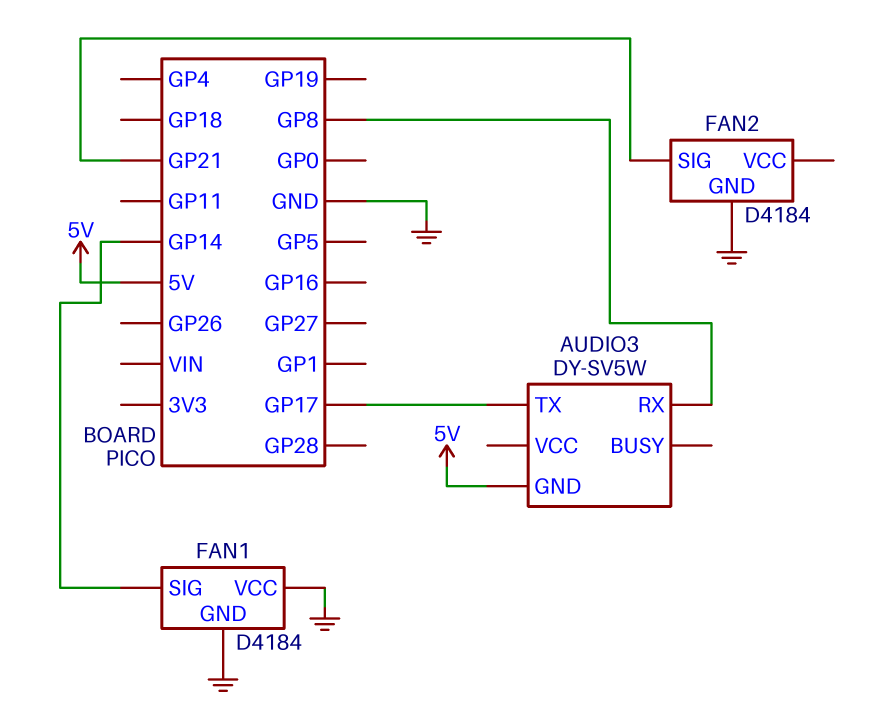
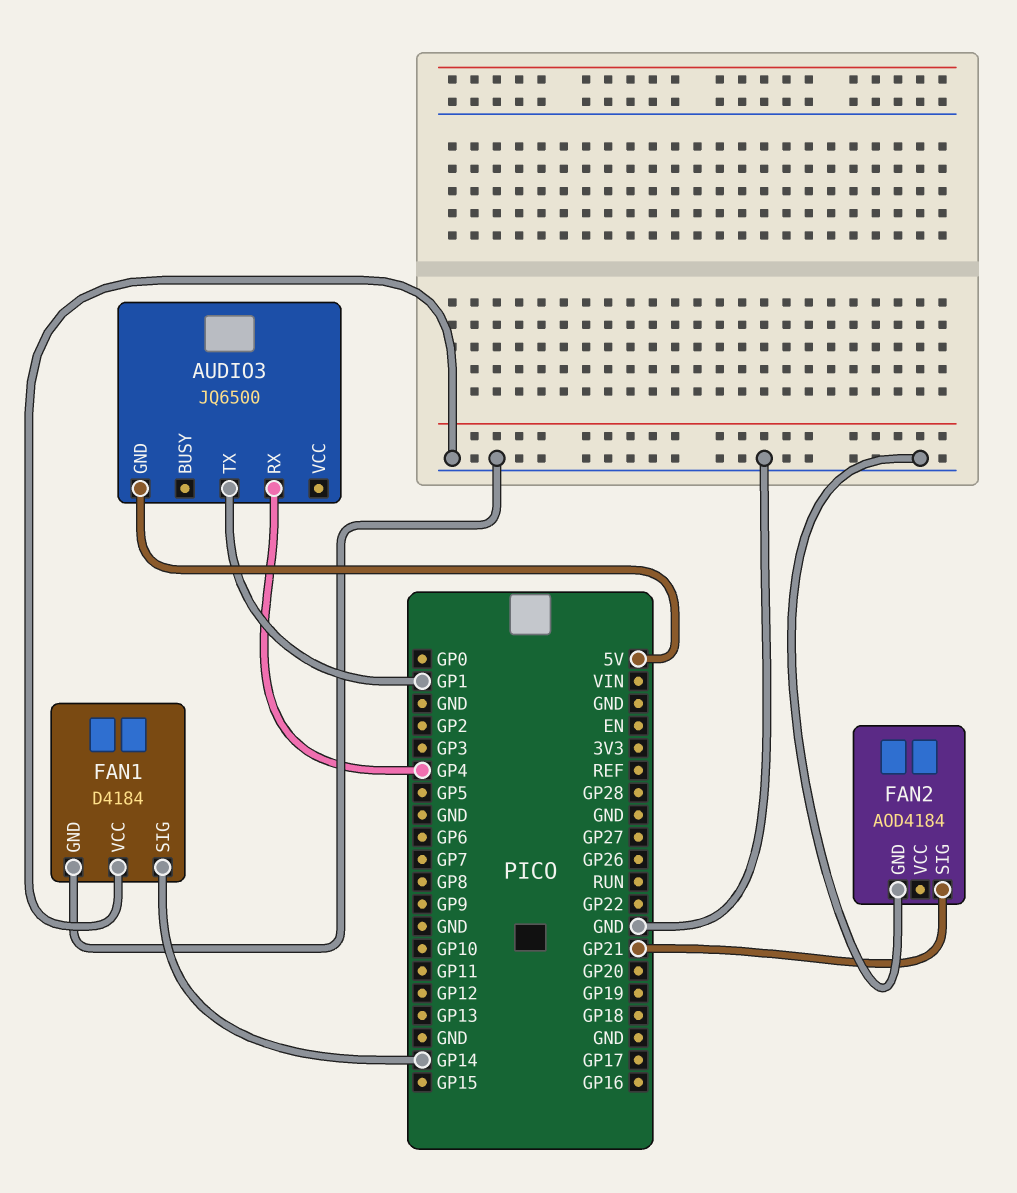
AUDIO3: DY-SV5W -> JQ6500
AUDIO3 pin RX: GP8 -> GP4
AUDIO3 pin TX: GP17 -> GP1
FAN2: D4184 -> AOD4184

